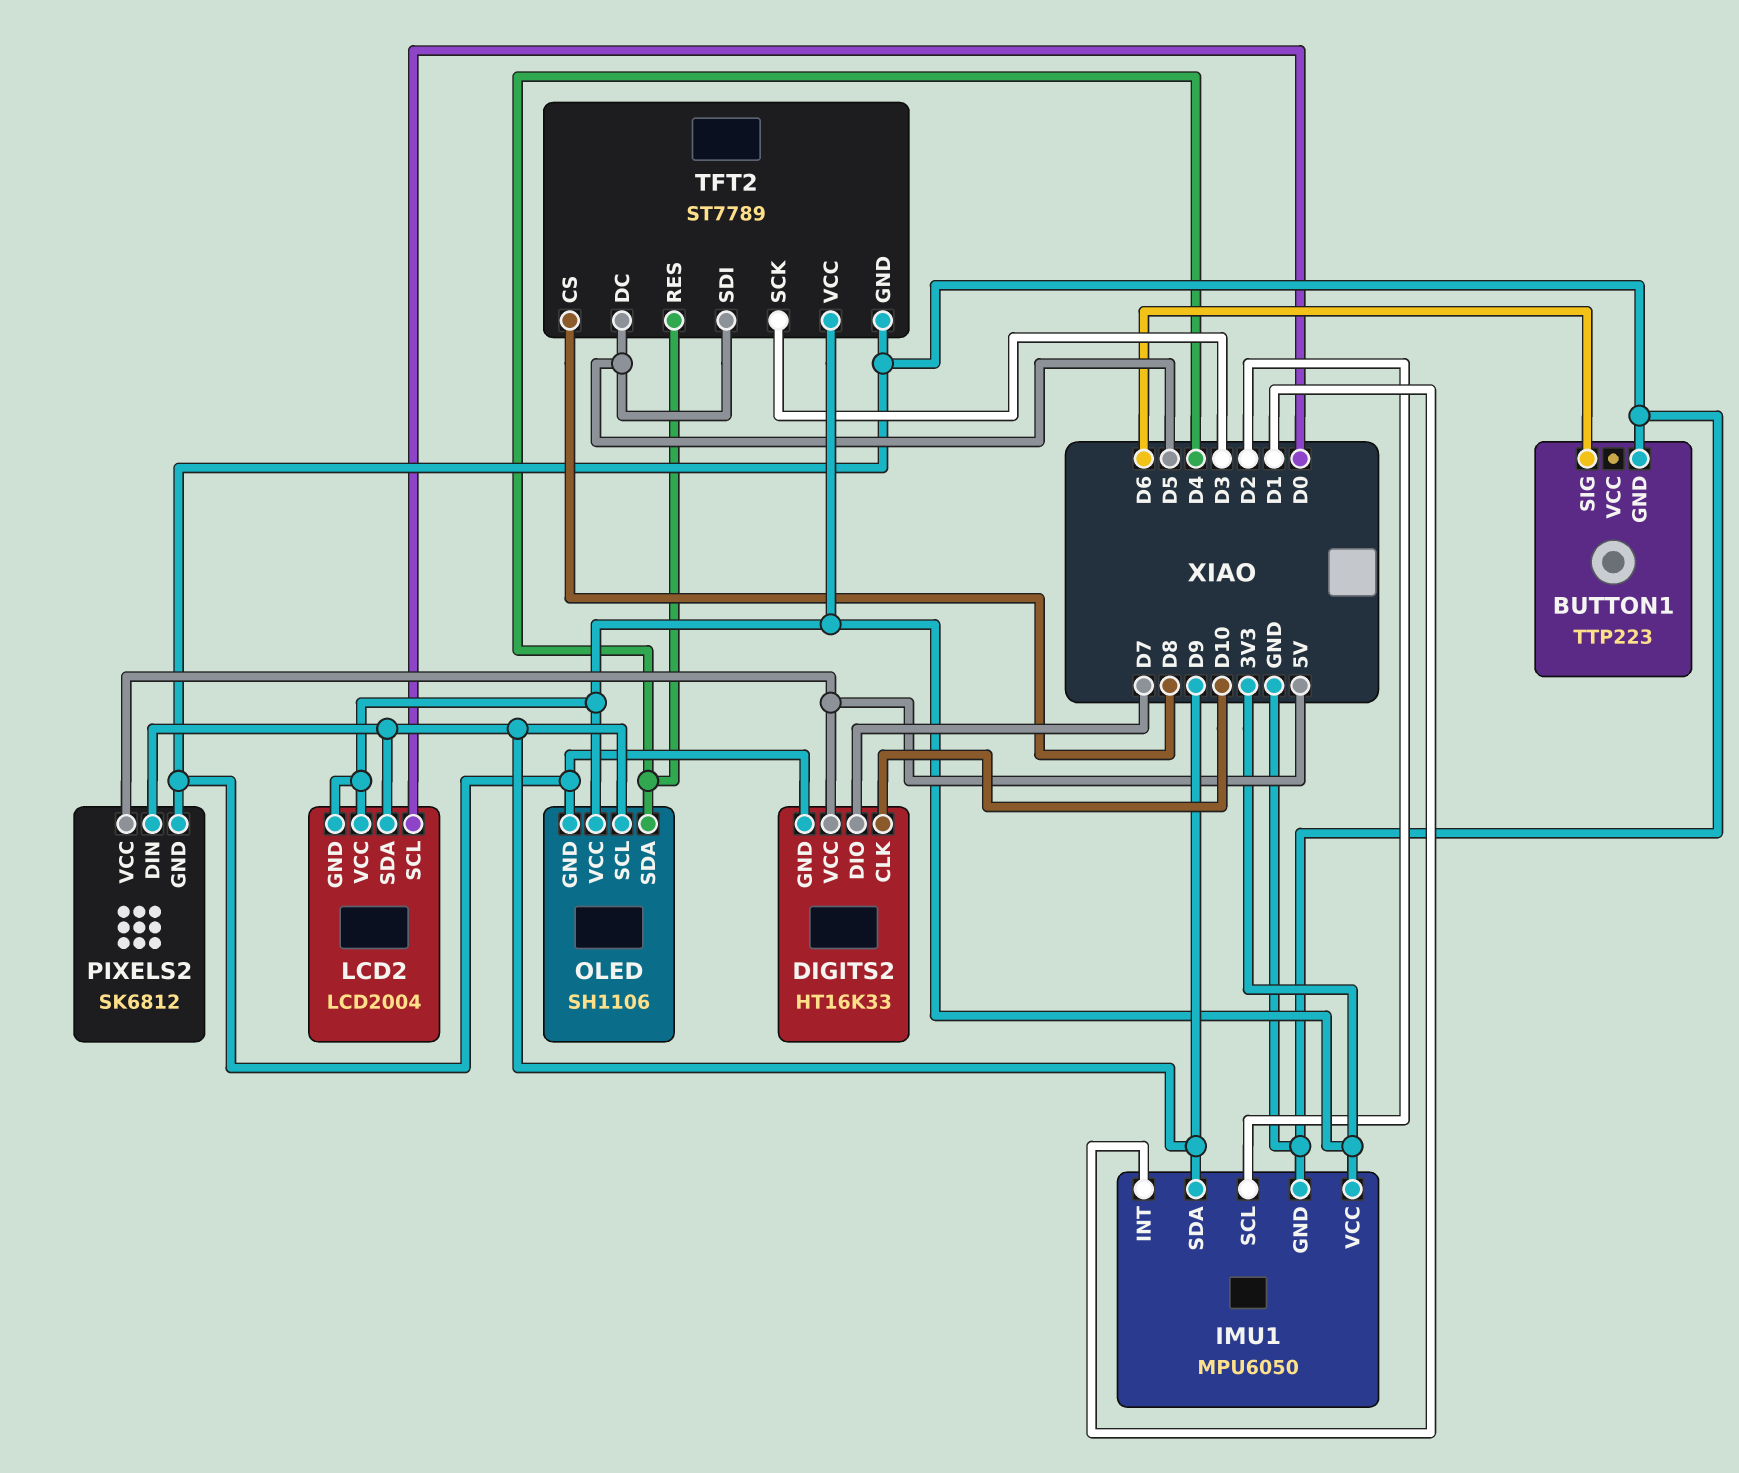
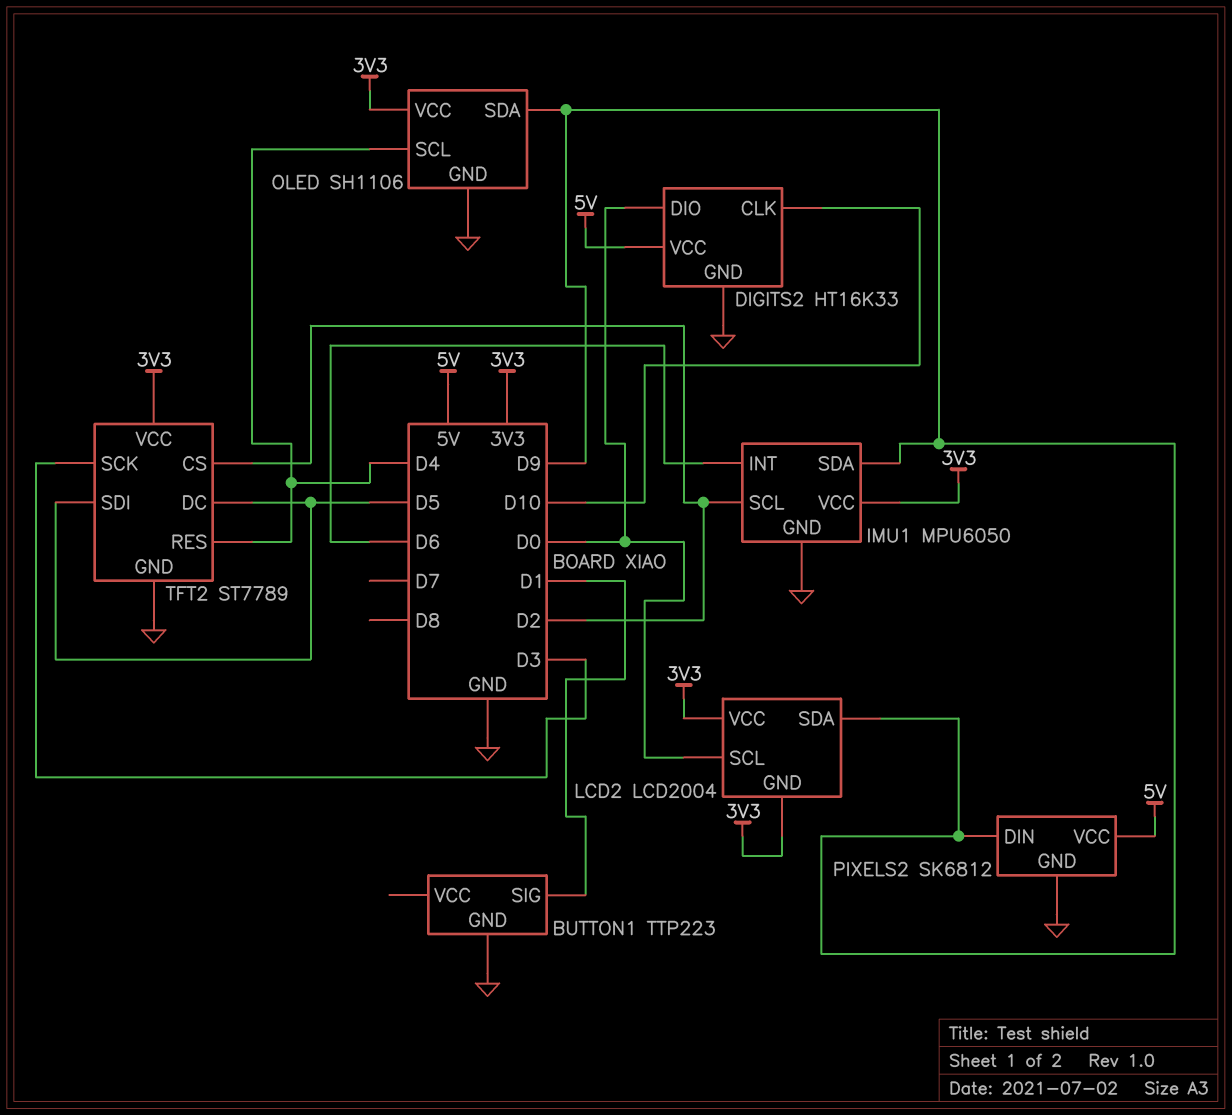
BUTTON1 pin SIG: D6 -> D1
DIGITS2 pin DIO: D7 -> D0
IMU1 pin INT: D1 -> D6
OLED pin SCL: D9 -> D4
OLED pin SDA: D4 -> D9
TFT2 pin CS: D8 -> D2

